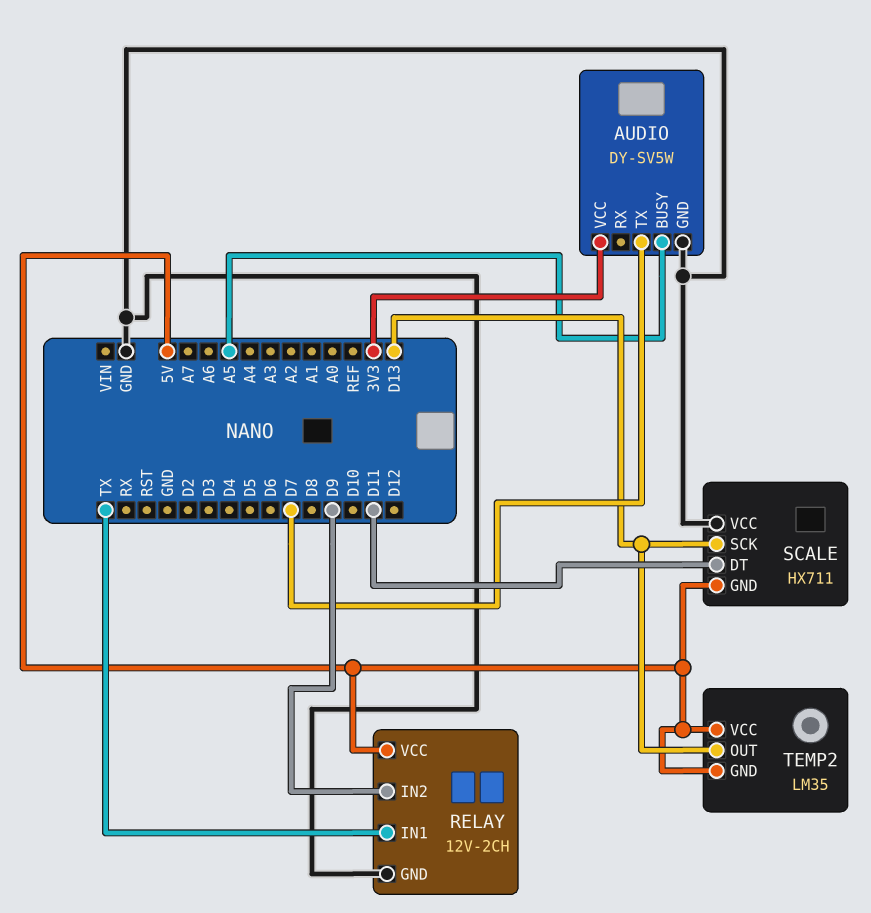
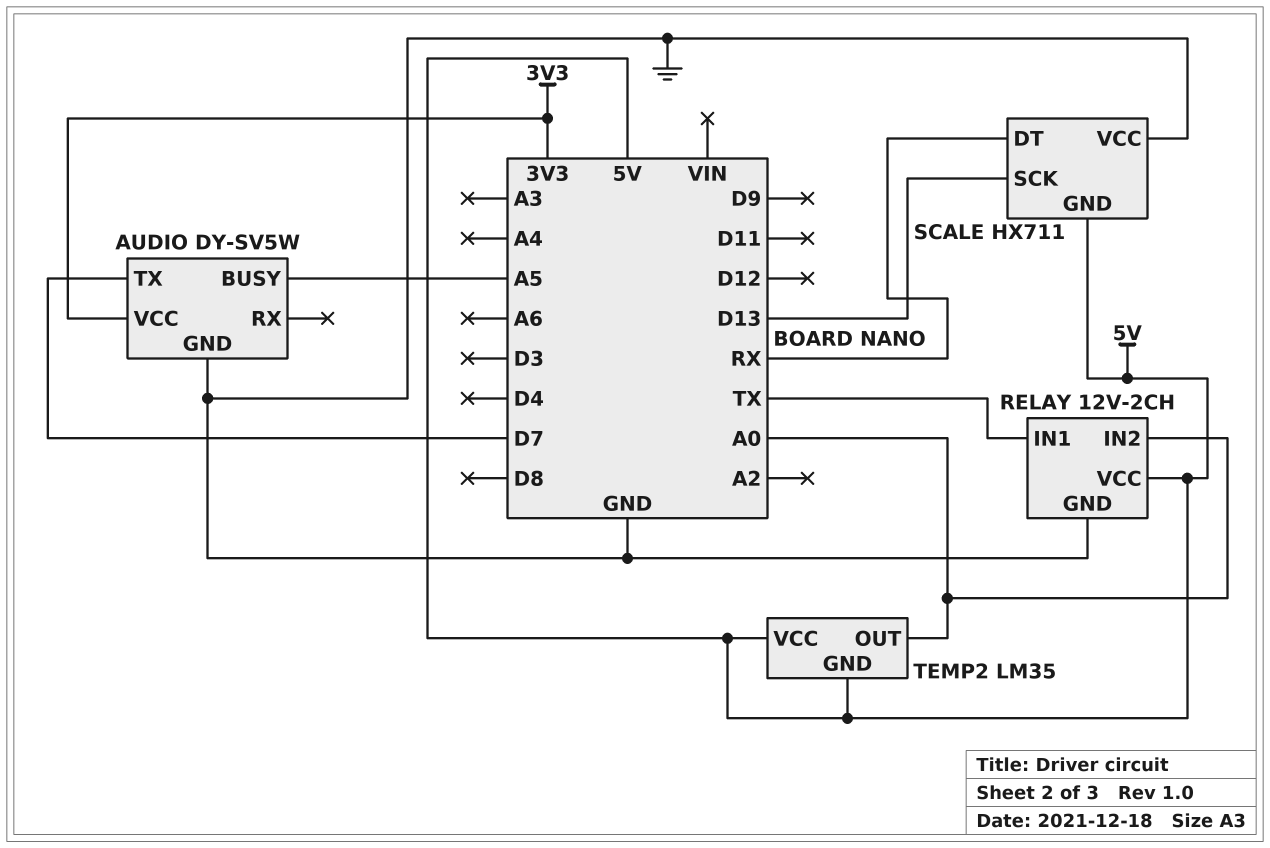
RELAY pin IN2: D9 -> A0
SCALE pin DT: D11 -> RX
TEMP2 pin OUT: D13 -> A0

